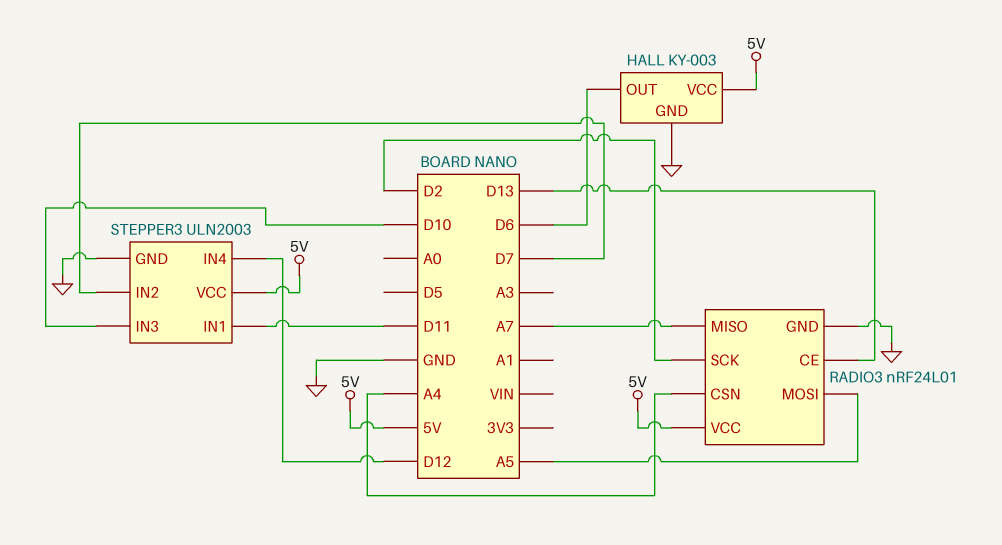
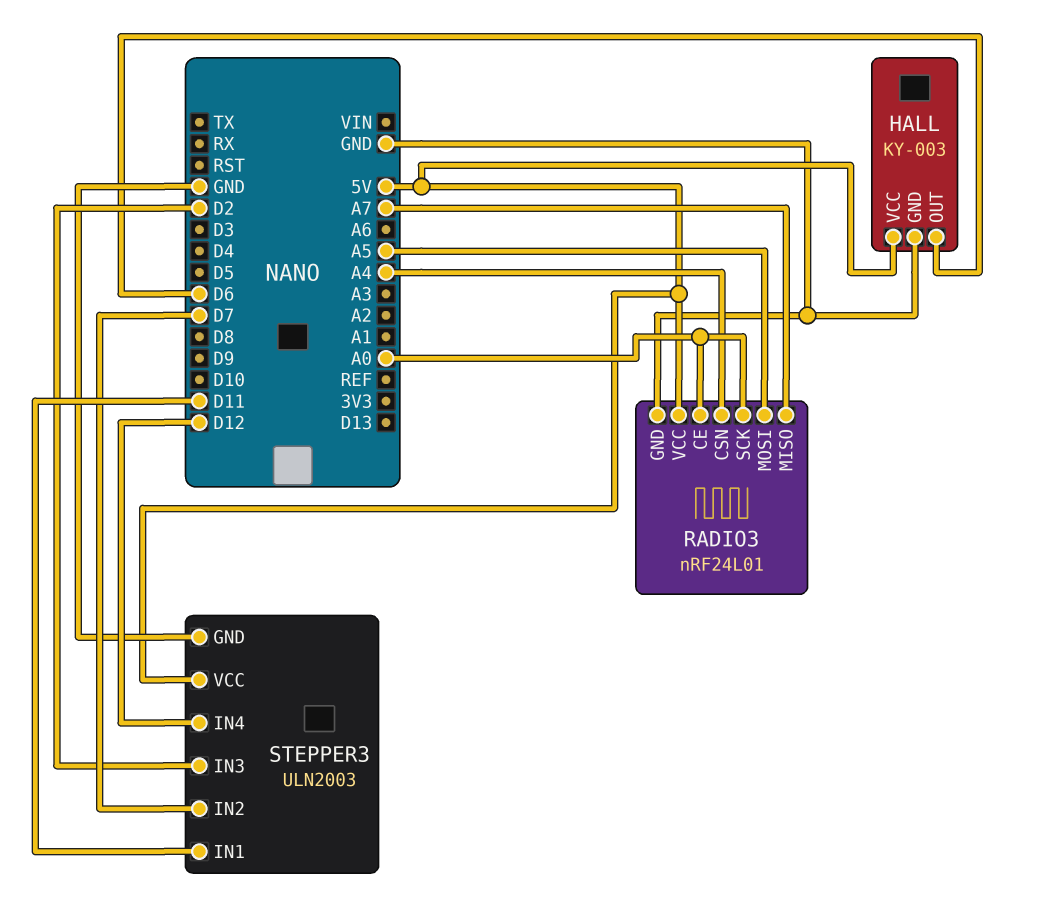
RADIO3 pin CE: D13 -> A0
RADIO3 pin SCK: D2 -> A0
STEPPER3 pin IN3: D10 -> D2

